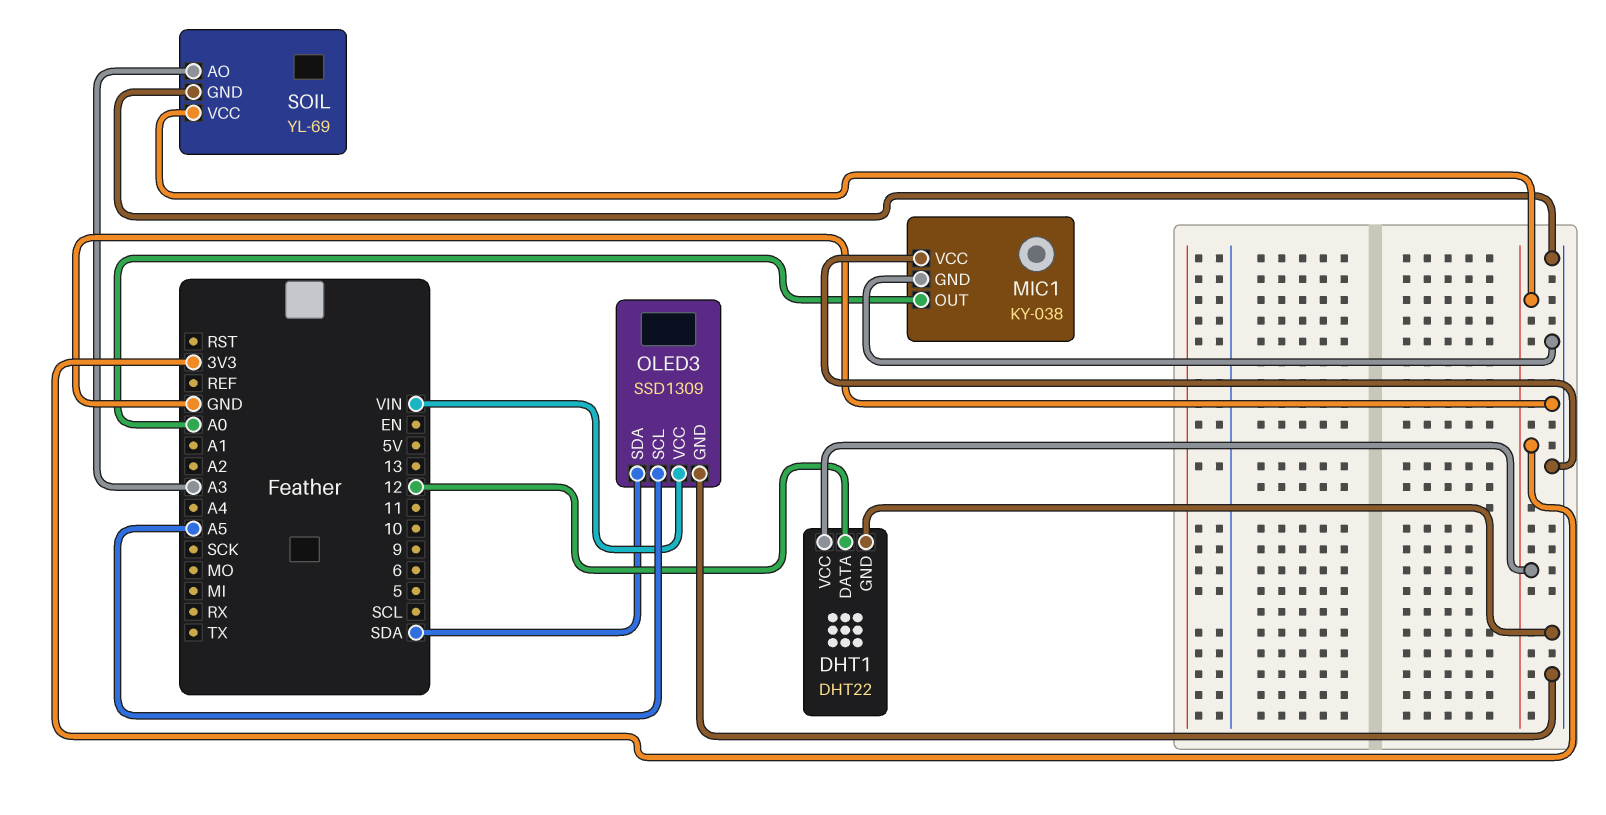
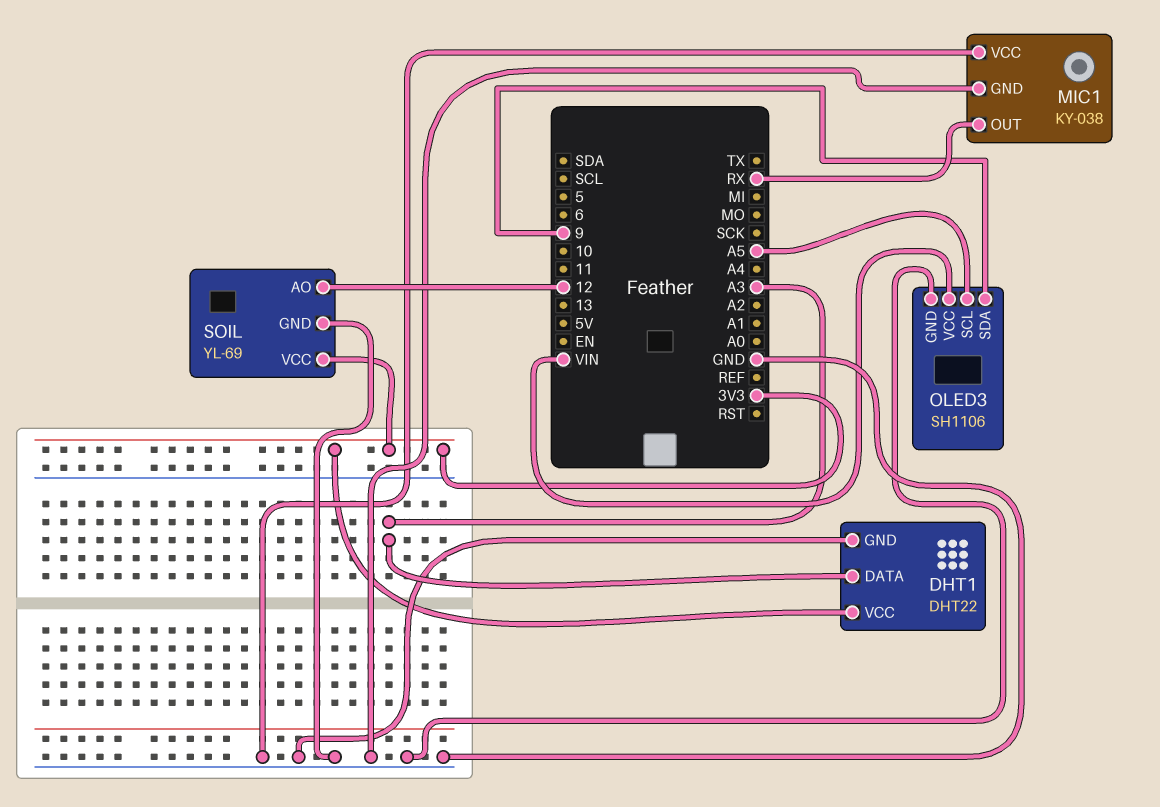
DHT1 pin DATA: 12 -> A3
MIC1 pin OUT: A0 -> RX
OLED3: SSD1309 -> SH1106
OLED3 pin SDA: SDA -> 9
SOIL pin AO: A3 -> 12

